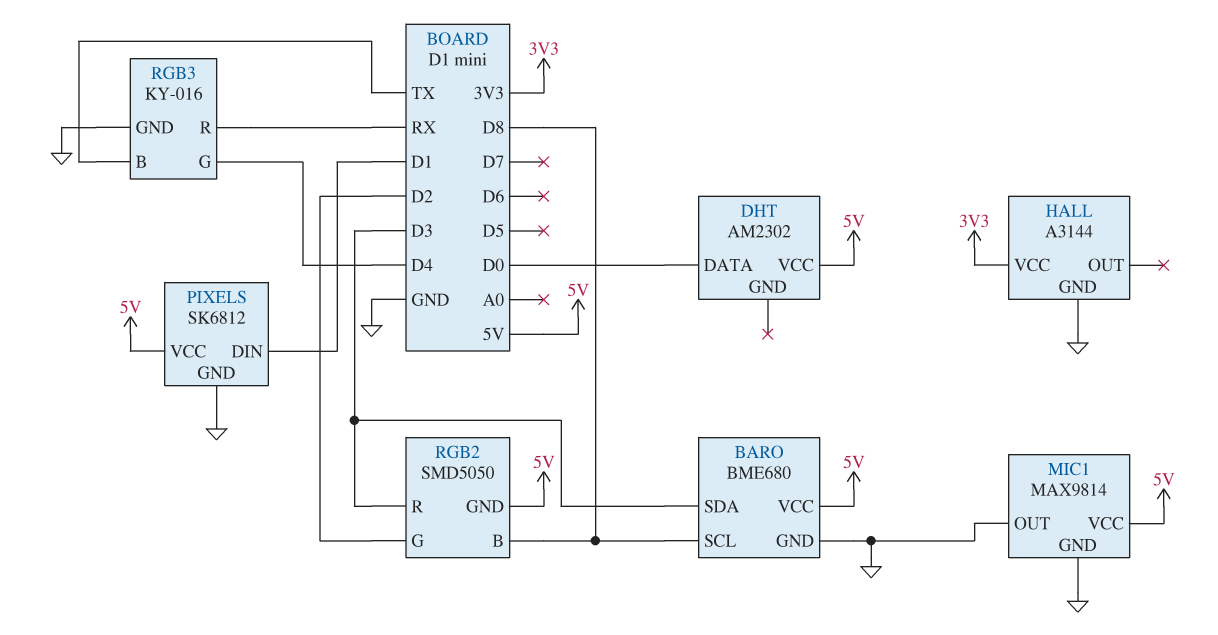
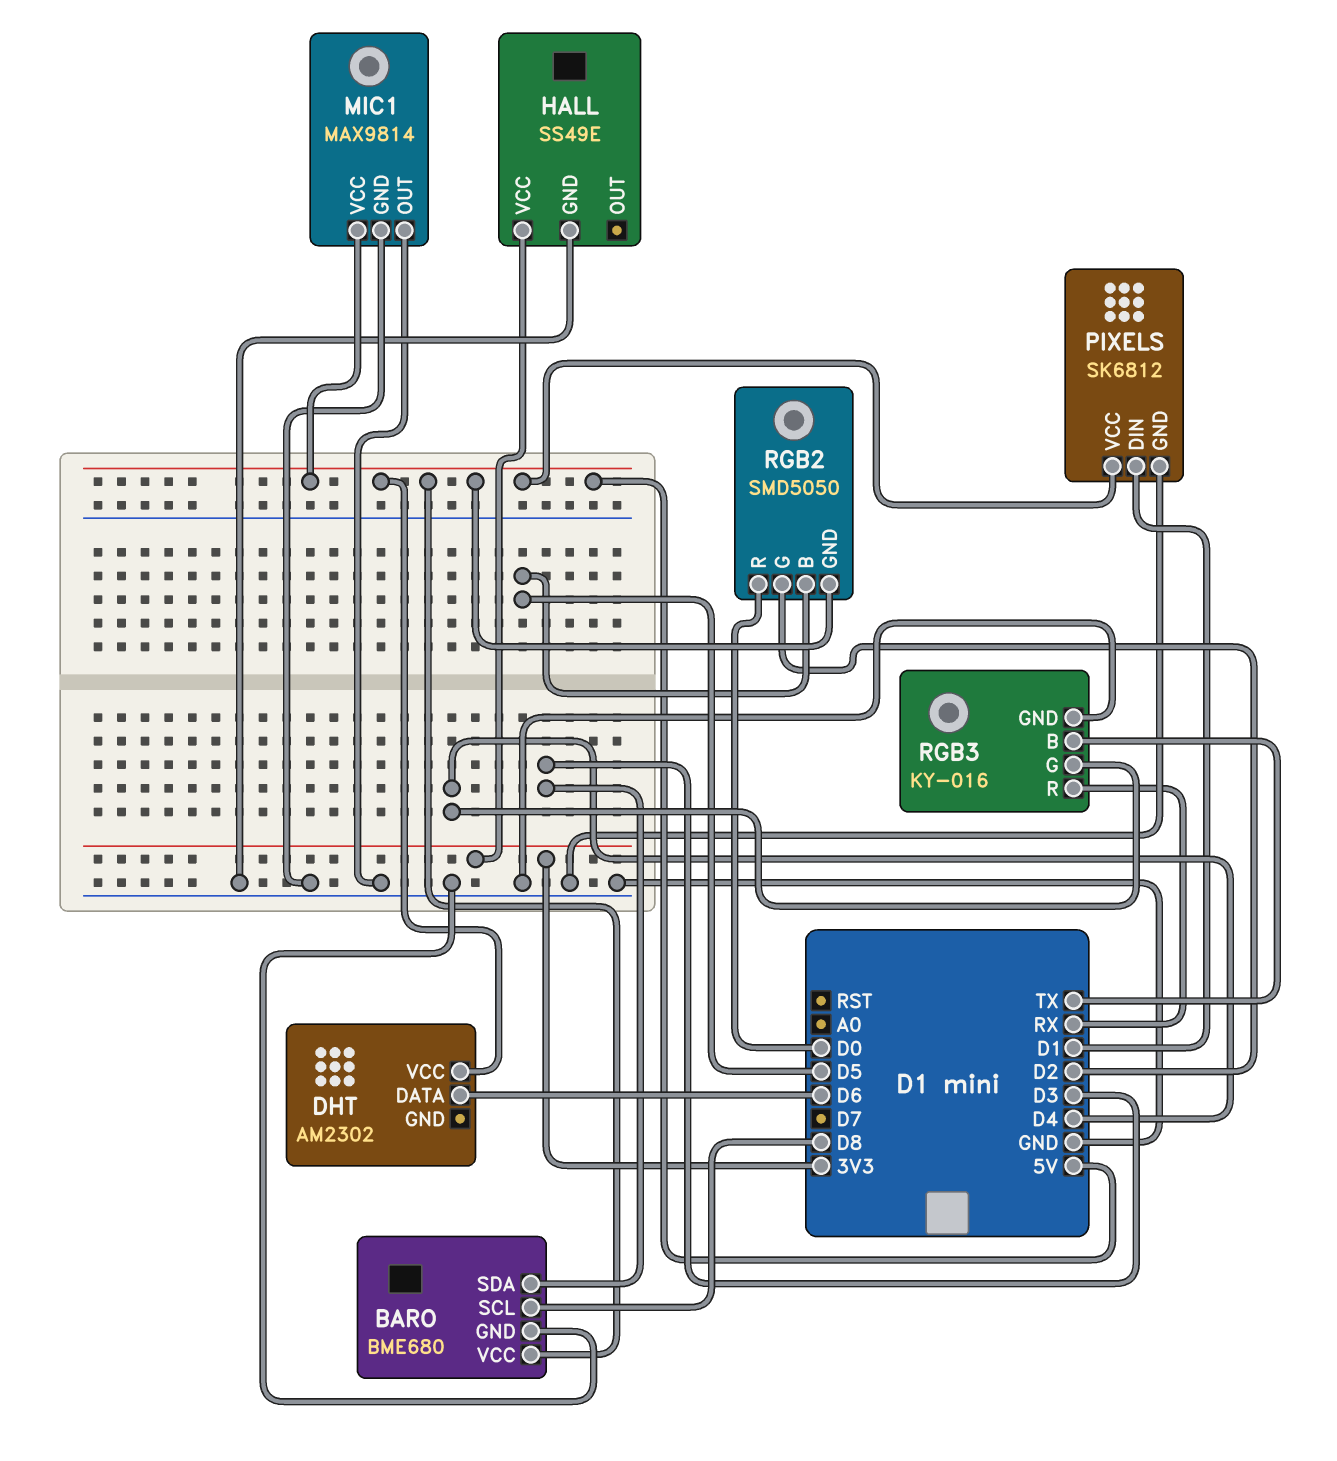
DHT pin DATA: D0 -> D6
HALL: A3144 -> SS49E
RGB2 pin B: D8 -> D5
RGB2 pin R: D3 -> D0

